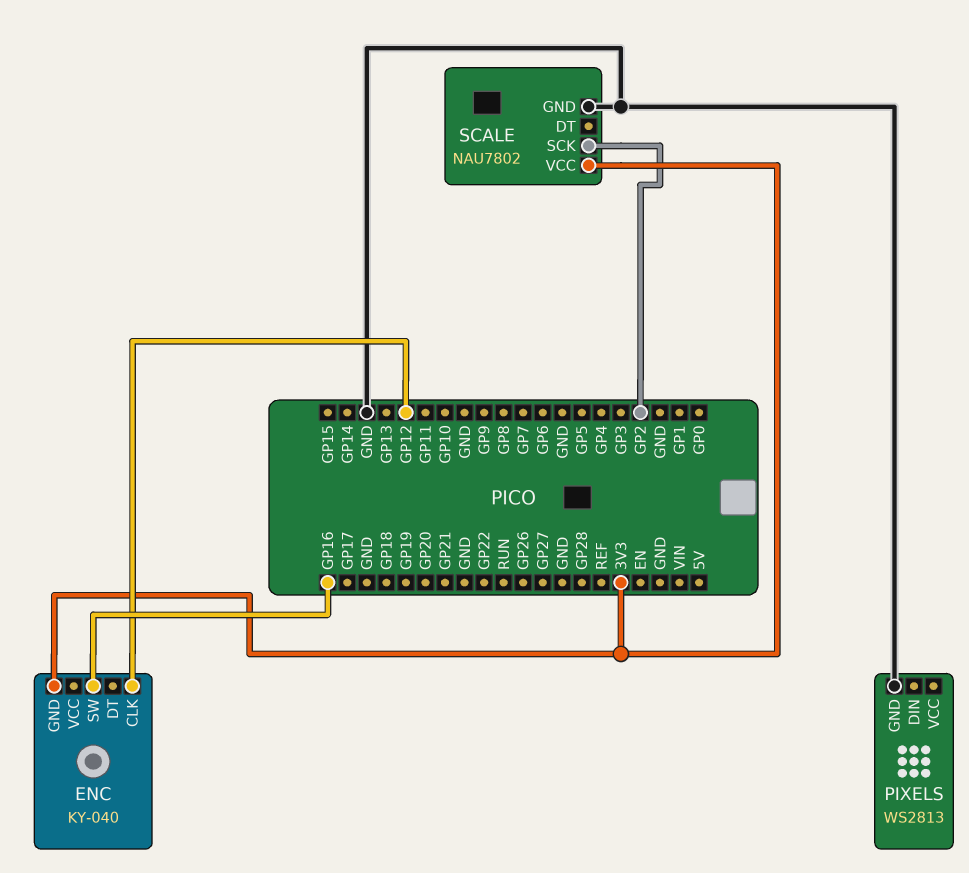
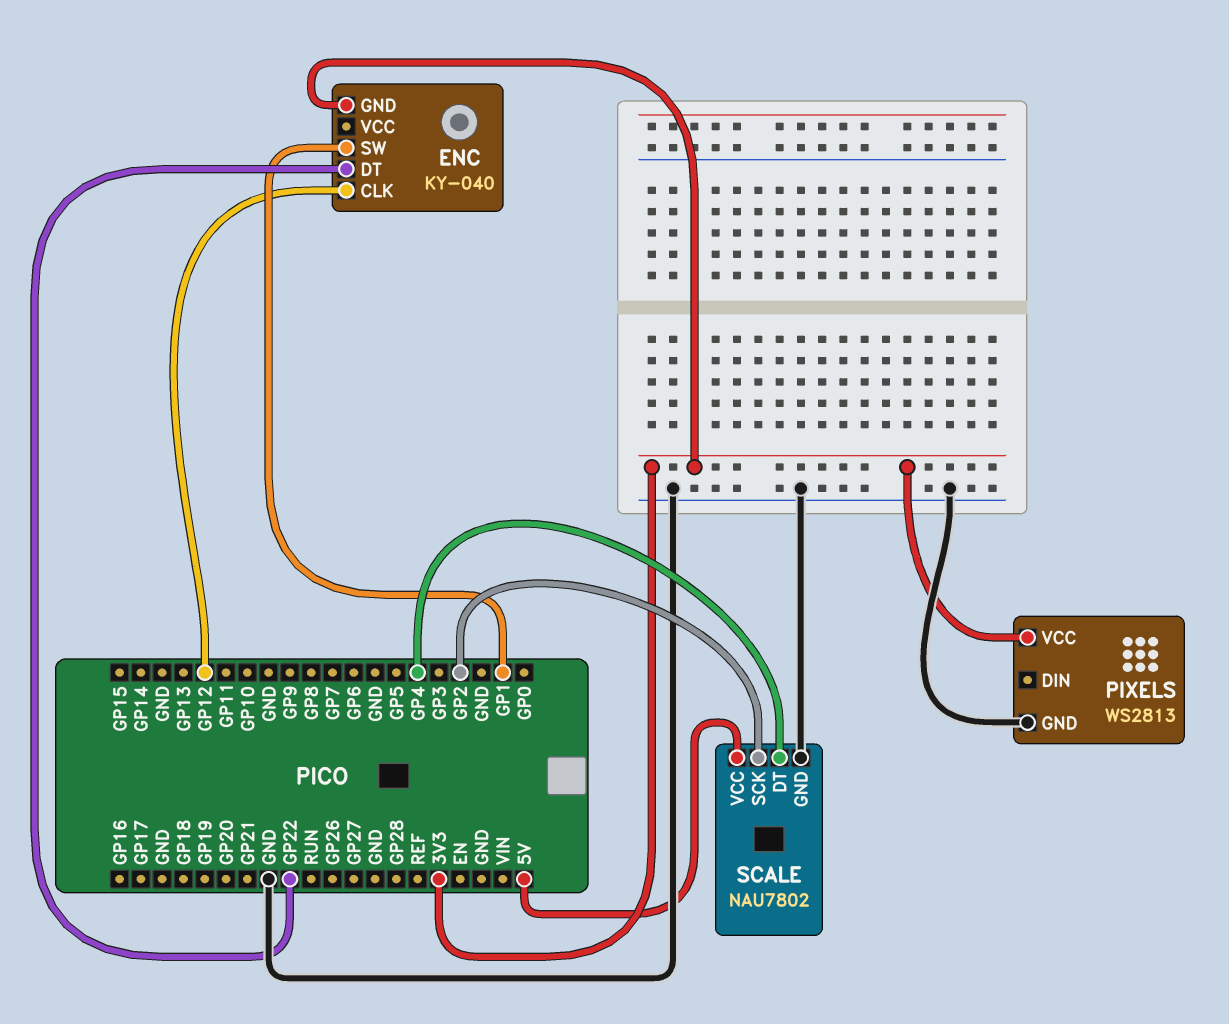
ENC pin DT: none -> GP22
ENC pin SW: GP16 -> GP1
PIXELS pin VCC: none -> 3V3
SCALE pin DT: none -> GP4
SCALE pin VCC: 3V3 -> 5V

